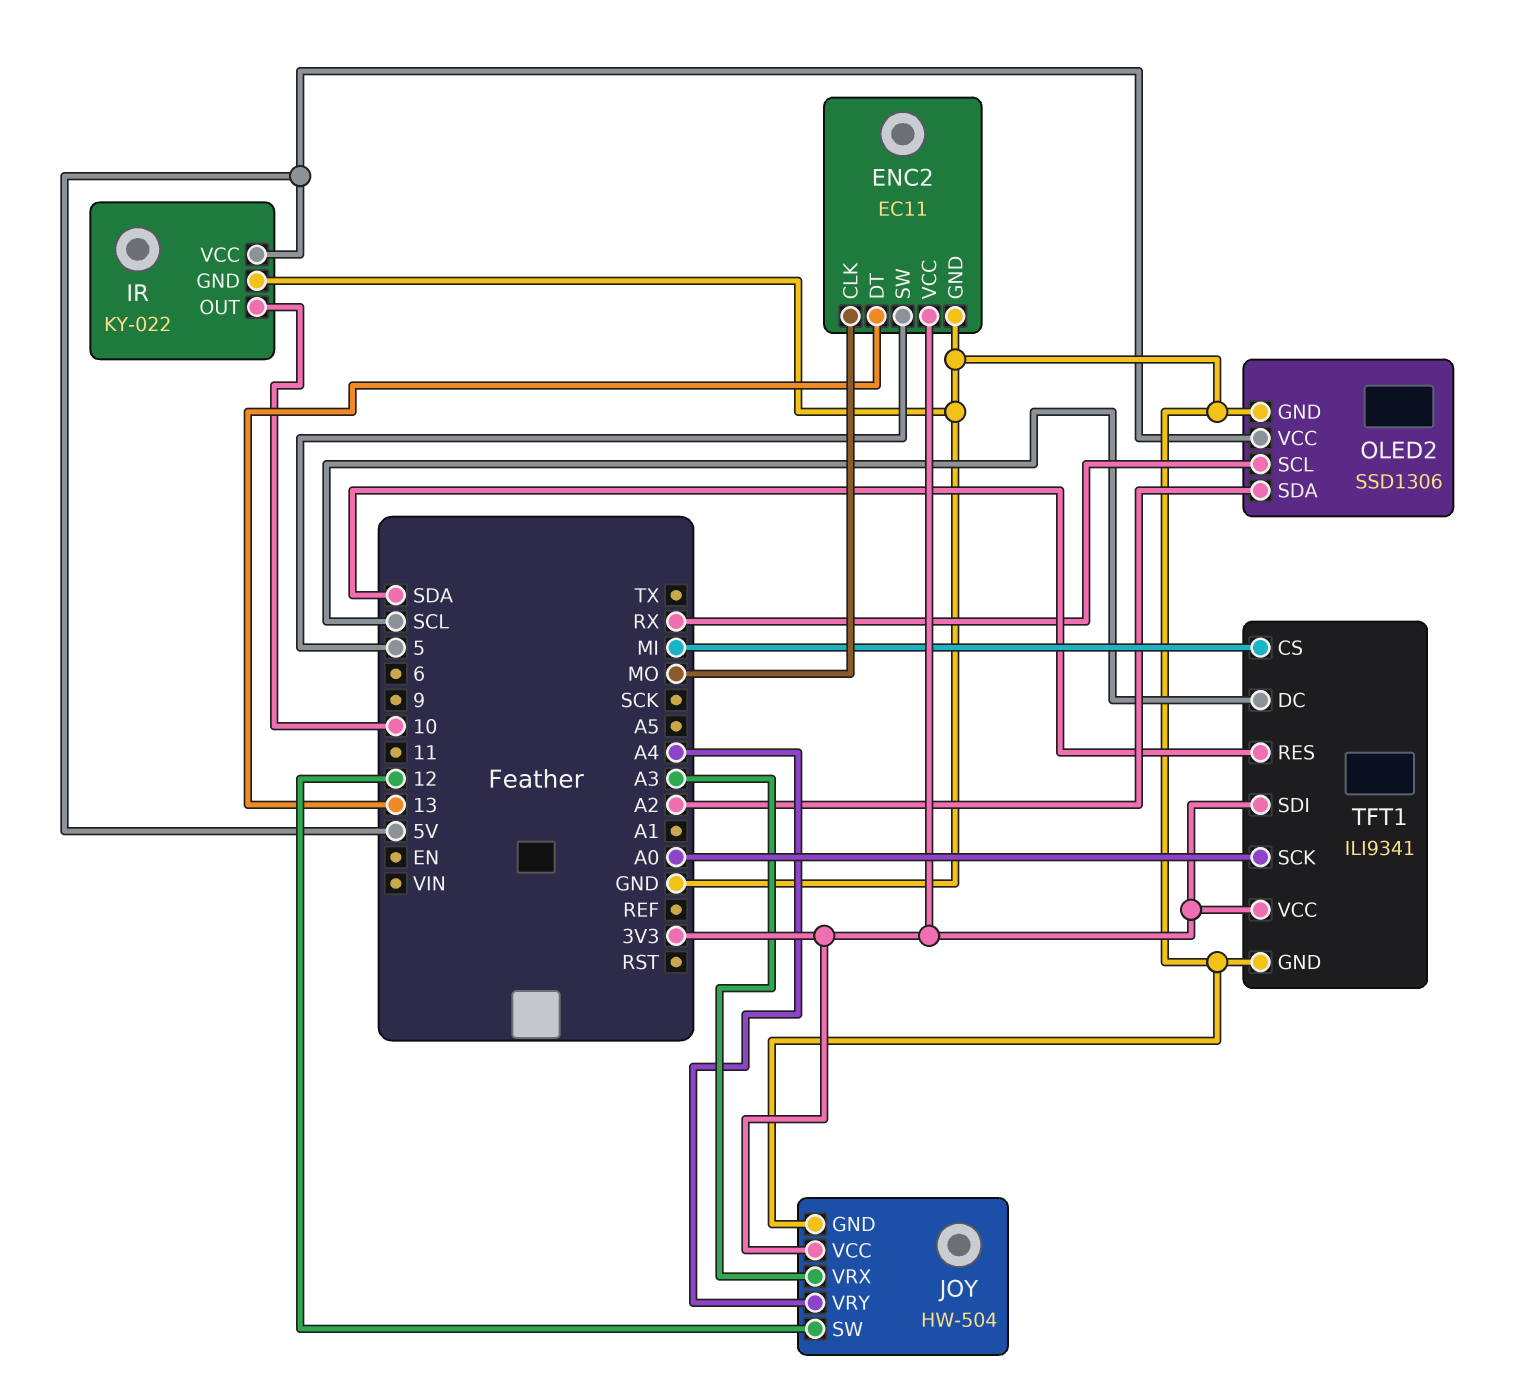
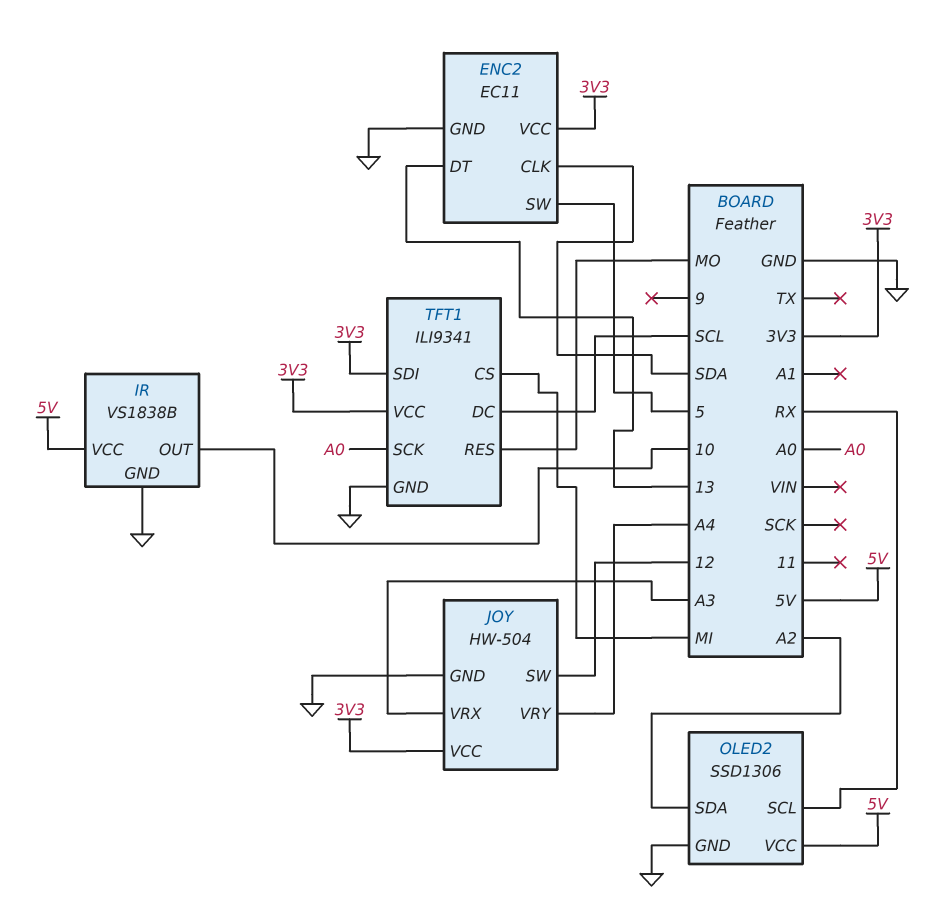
ENC2 pin CLK: MO -> SDA
IR: KY-022 -> VS1838B
TFT1 pin RES: SDA -> MO

